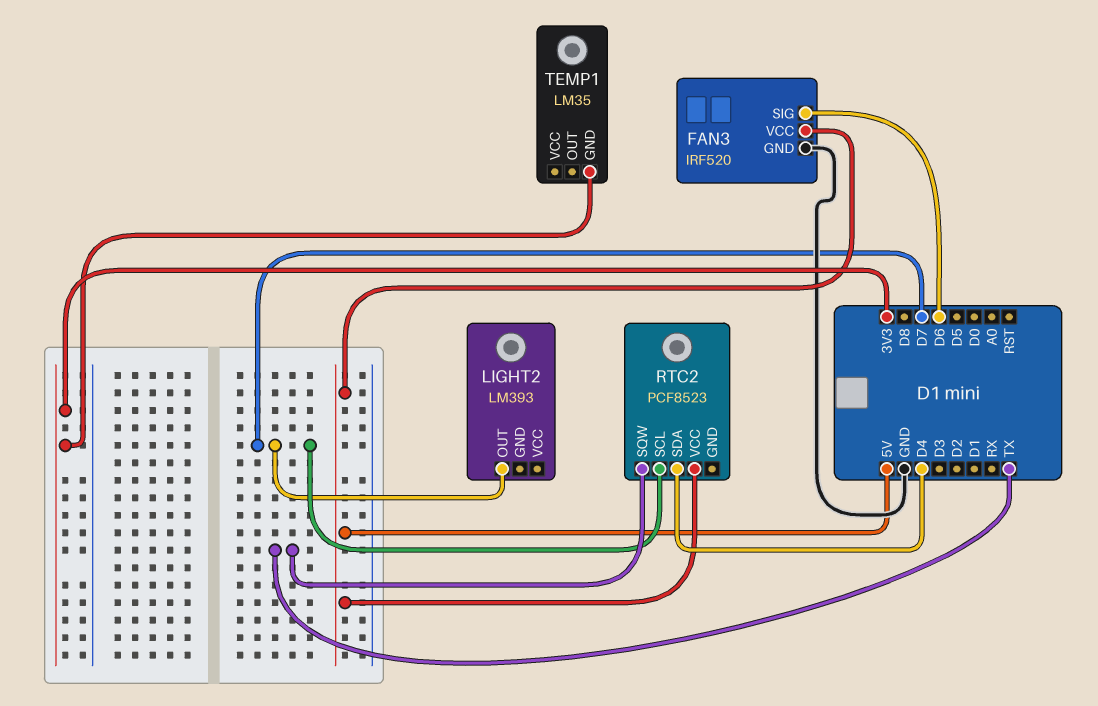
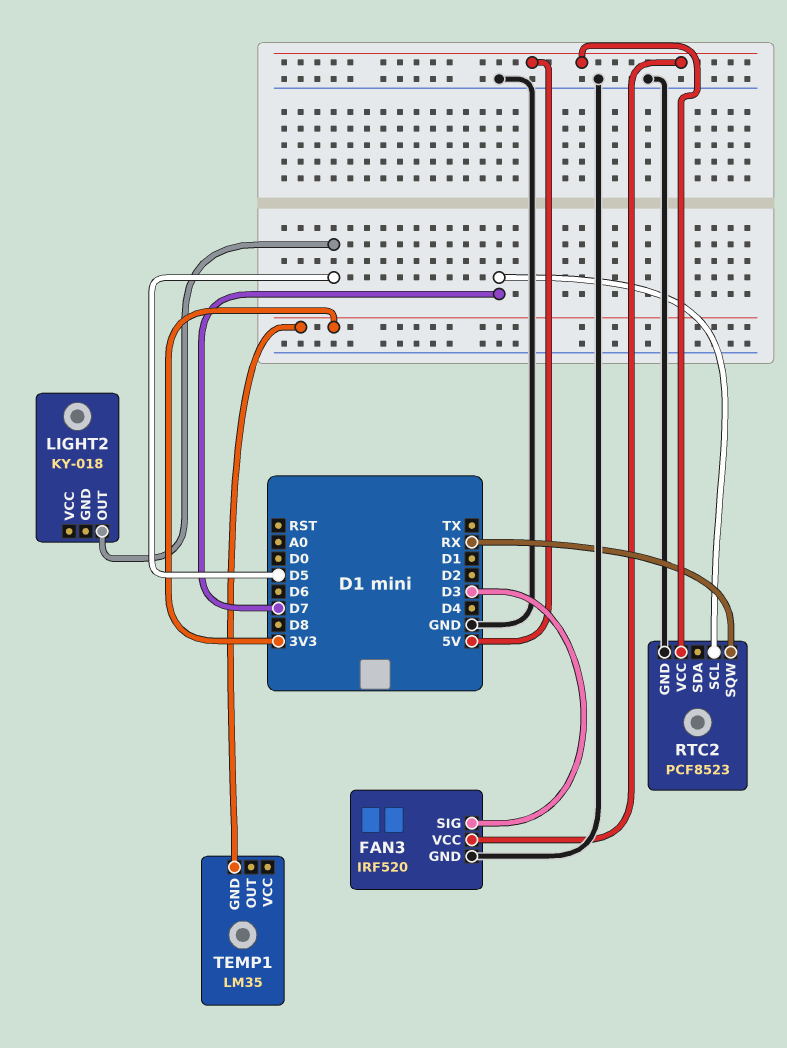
FAN3 pin SIG: D6 -> D3
LIGHT2: LM393 -> KY-018
LIGHT2 pin OUT: D7 -> D5
RTC2 pin GND: none -> GND
RTC2 pin SDA: D4 -> none
RTC2 pin SQW: TX -> RX

